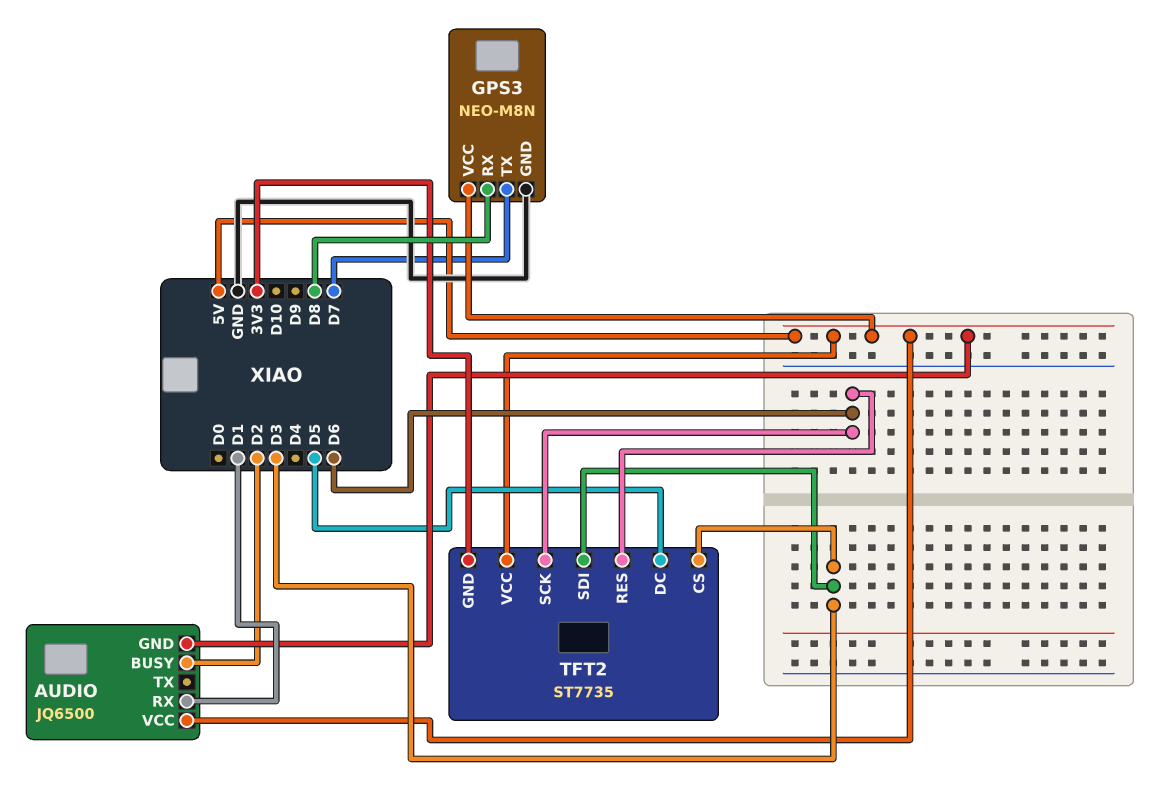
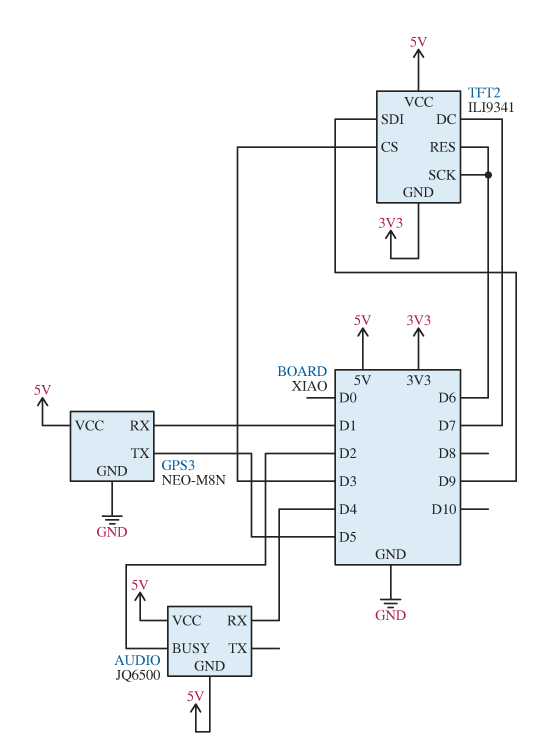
AUDIO pin RX: D1 -> D4
GPS3 pin RX: D8 -> D1
GPS3 pin TX: D7 -> D5
TFT2: ST7735 -> ILI9341
TFT2 pin DC: D5 -> D7
TFT2 pin SDI: D3 -> D9

